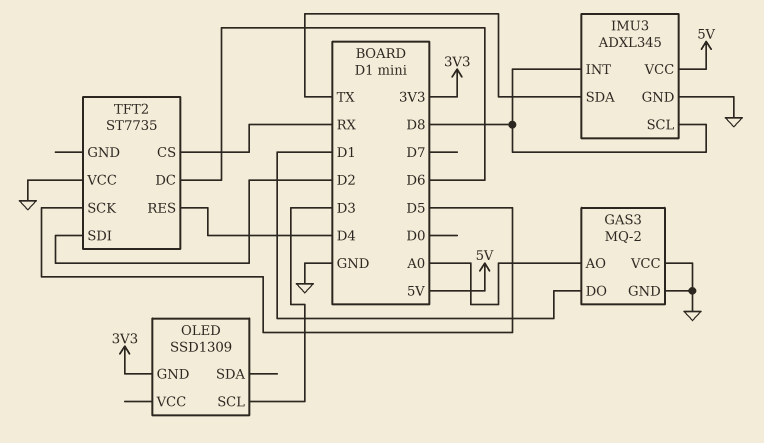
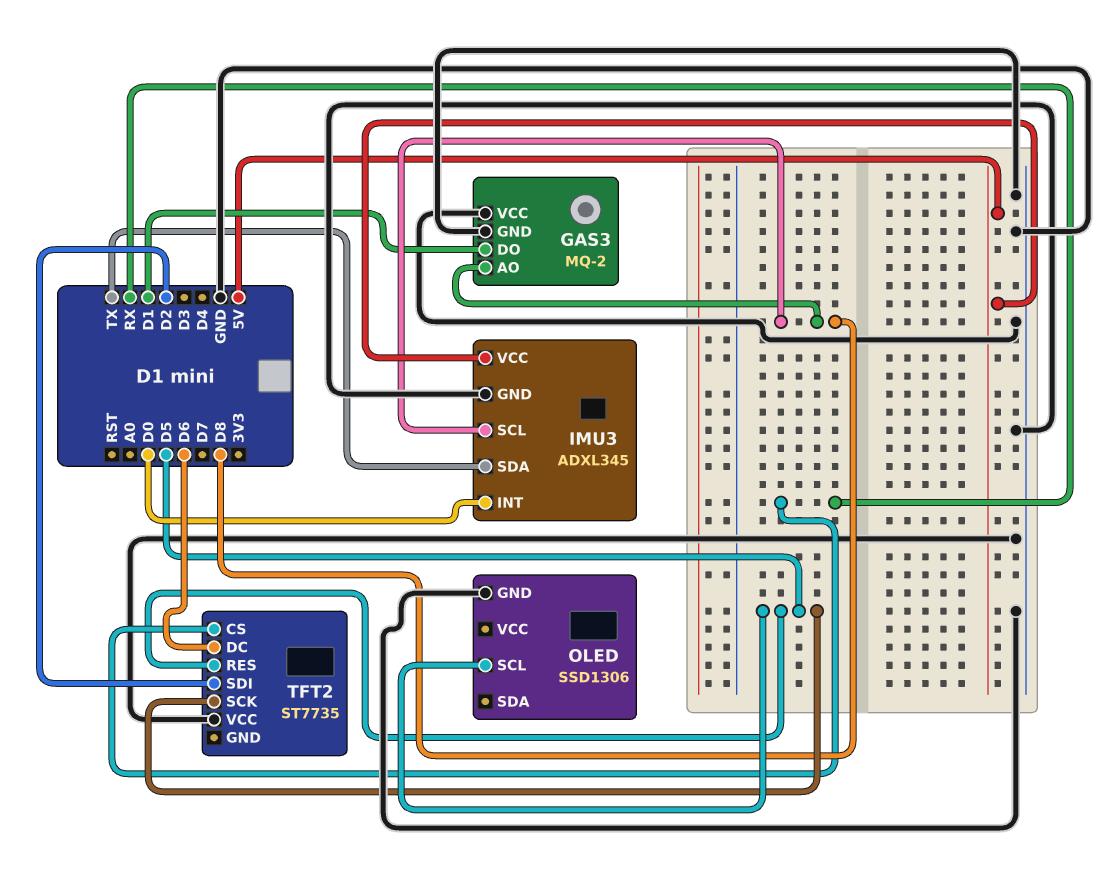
GAS3 pin AO: A0 -> D8
IMU3 pin INT: D8 -> D0
OLED: SSD1309 -> SSD1306
OLED pin GND: 3V3 -> GND
OLED pin SCL: D3 -> D5
TFT2 pin RES: D4 -> D5

